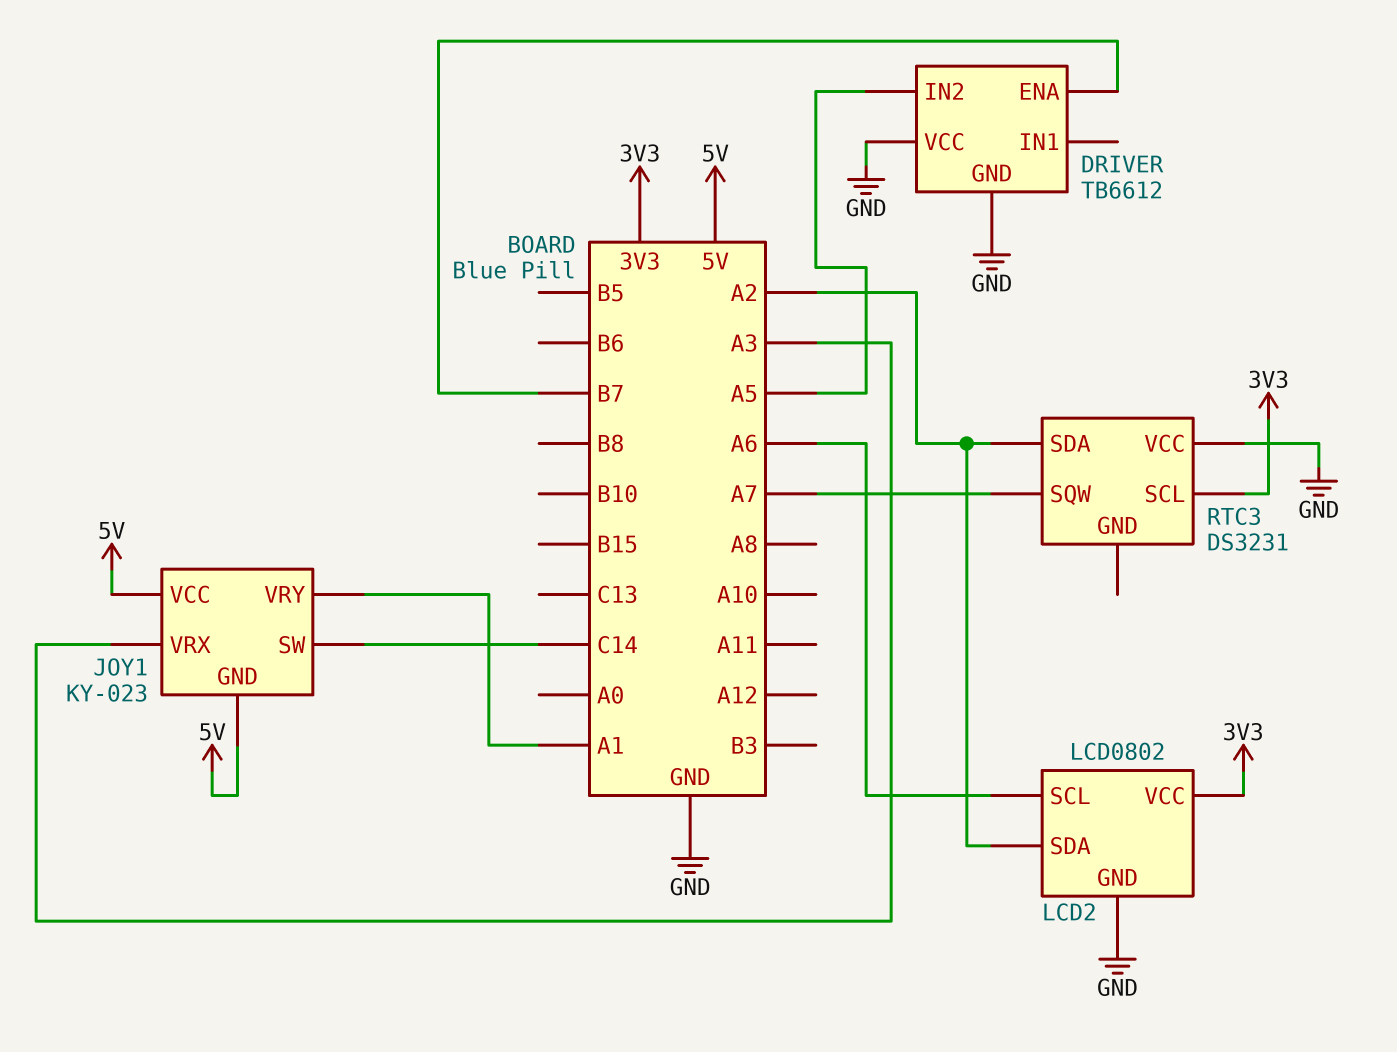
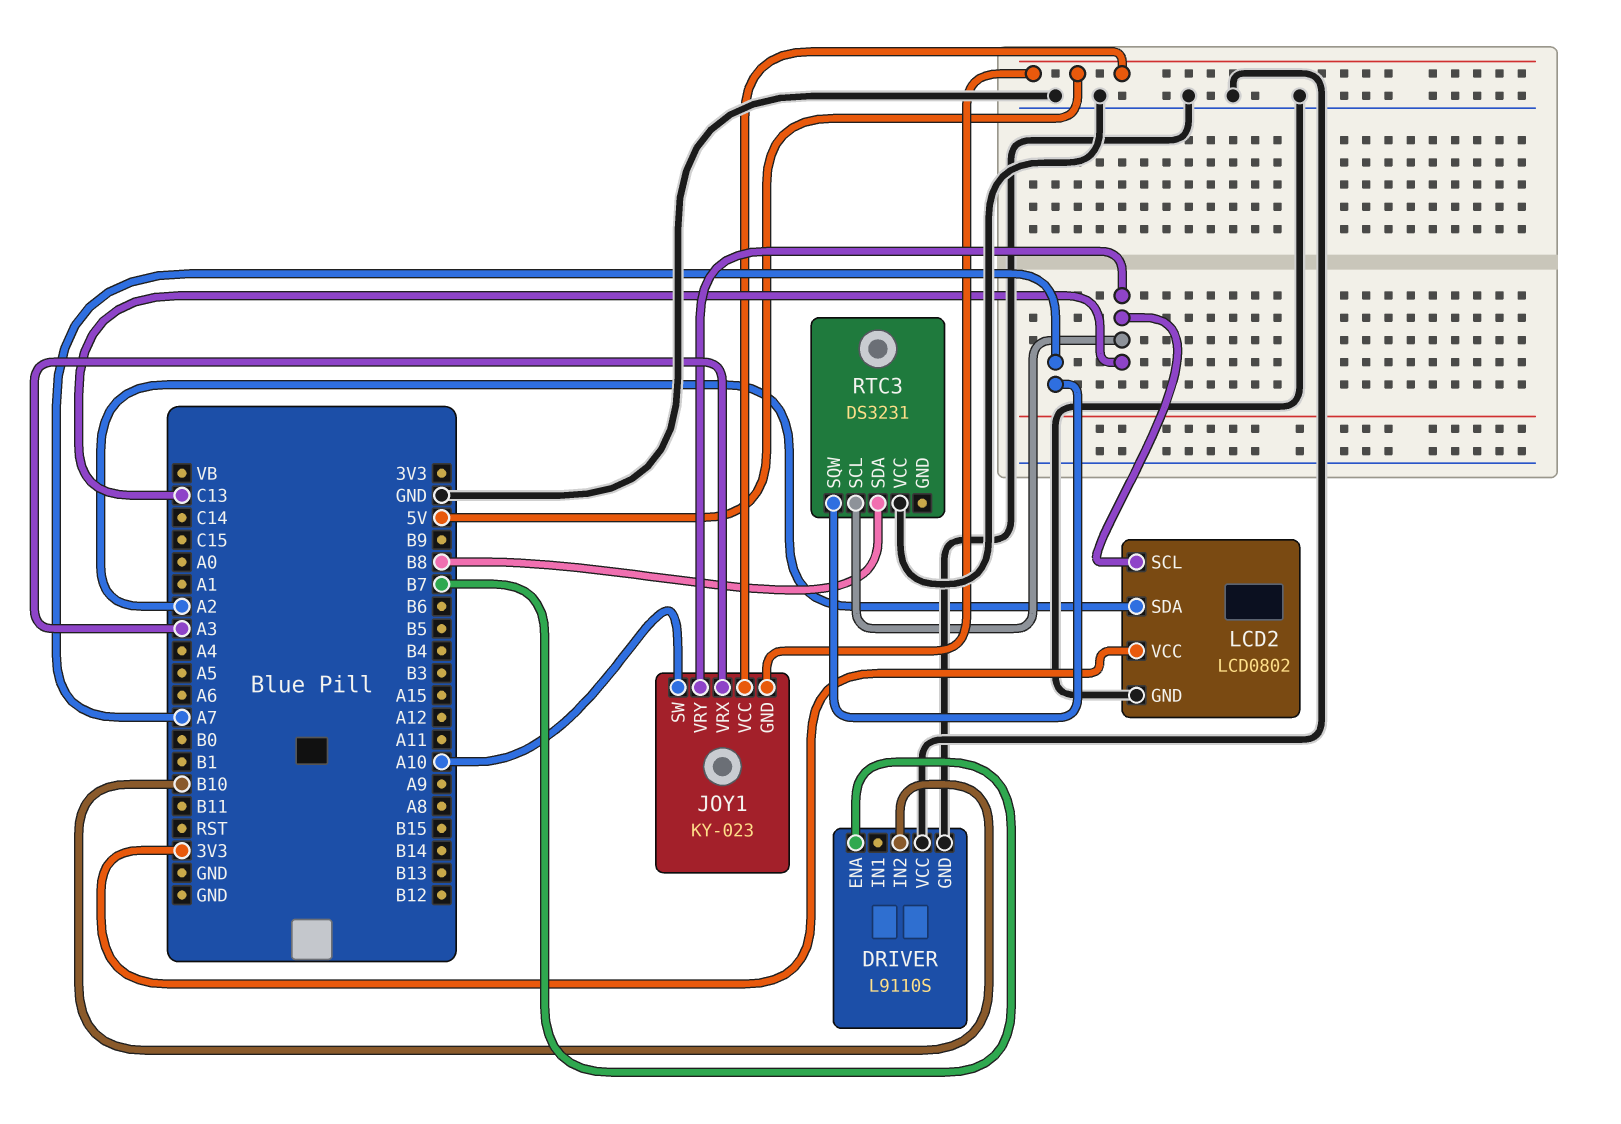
DRIVER: TB6612 -> L9110S
DRIVER pin IN2: A5 -> B10
JOY1 pin SW: C14 -> A10
JOY1 pin VRY: A1 -> C13
LCD2 pin SCL: A6 -> C13
RTC3 pin SCL: 3V3 -> C13
RTC3 pin SDA: A2 -> B8

